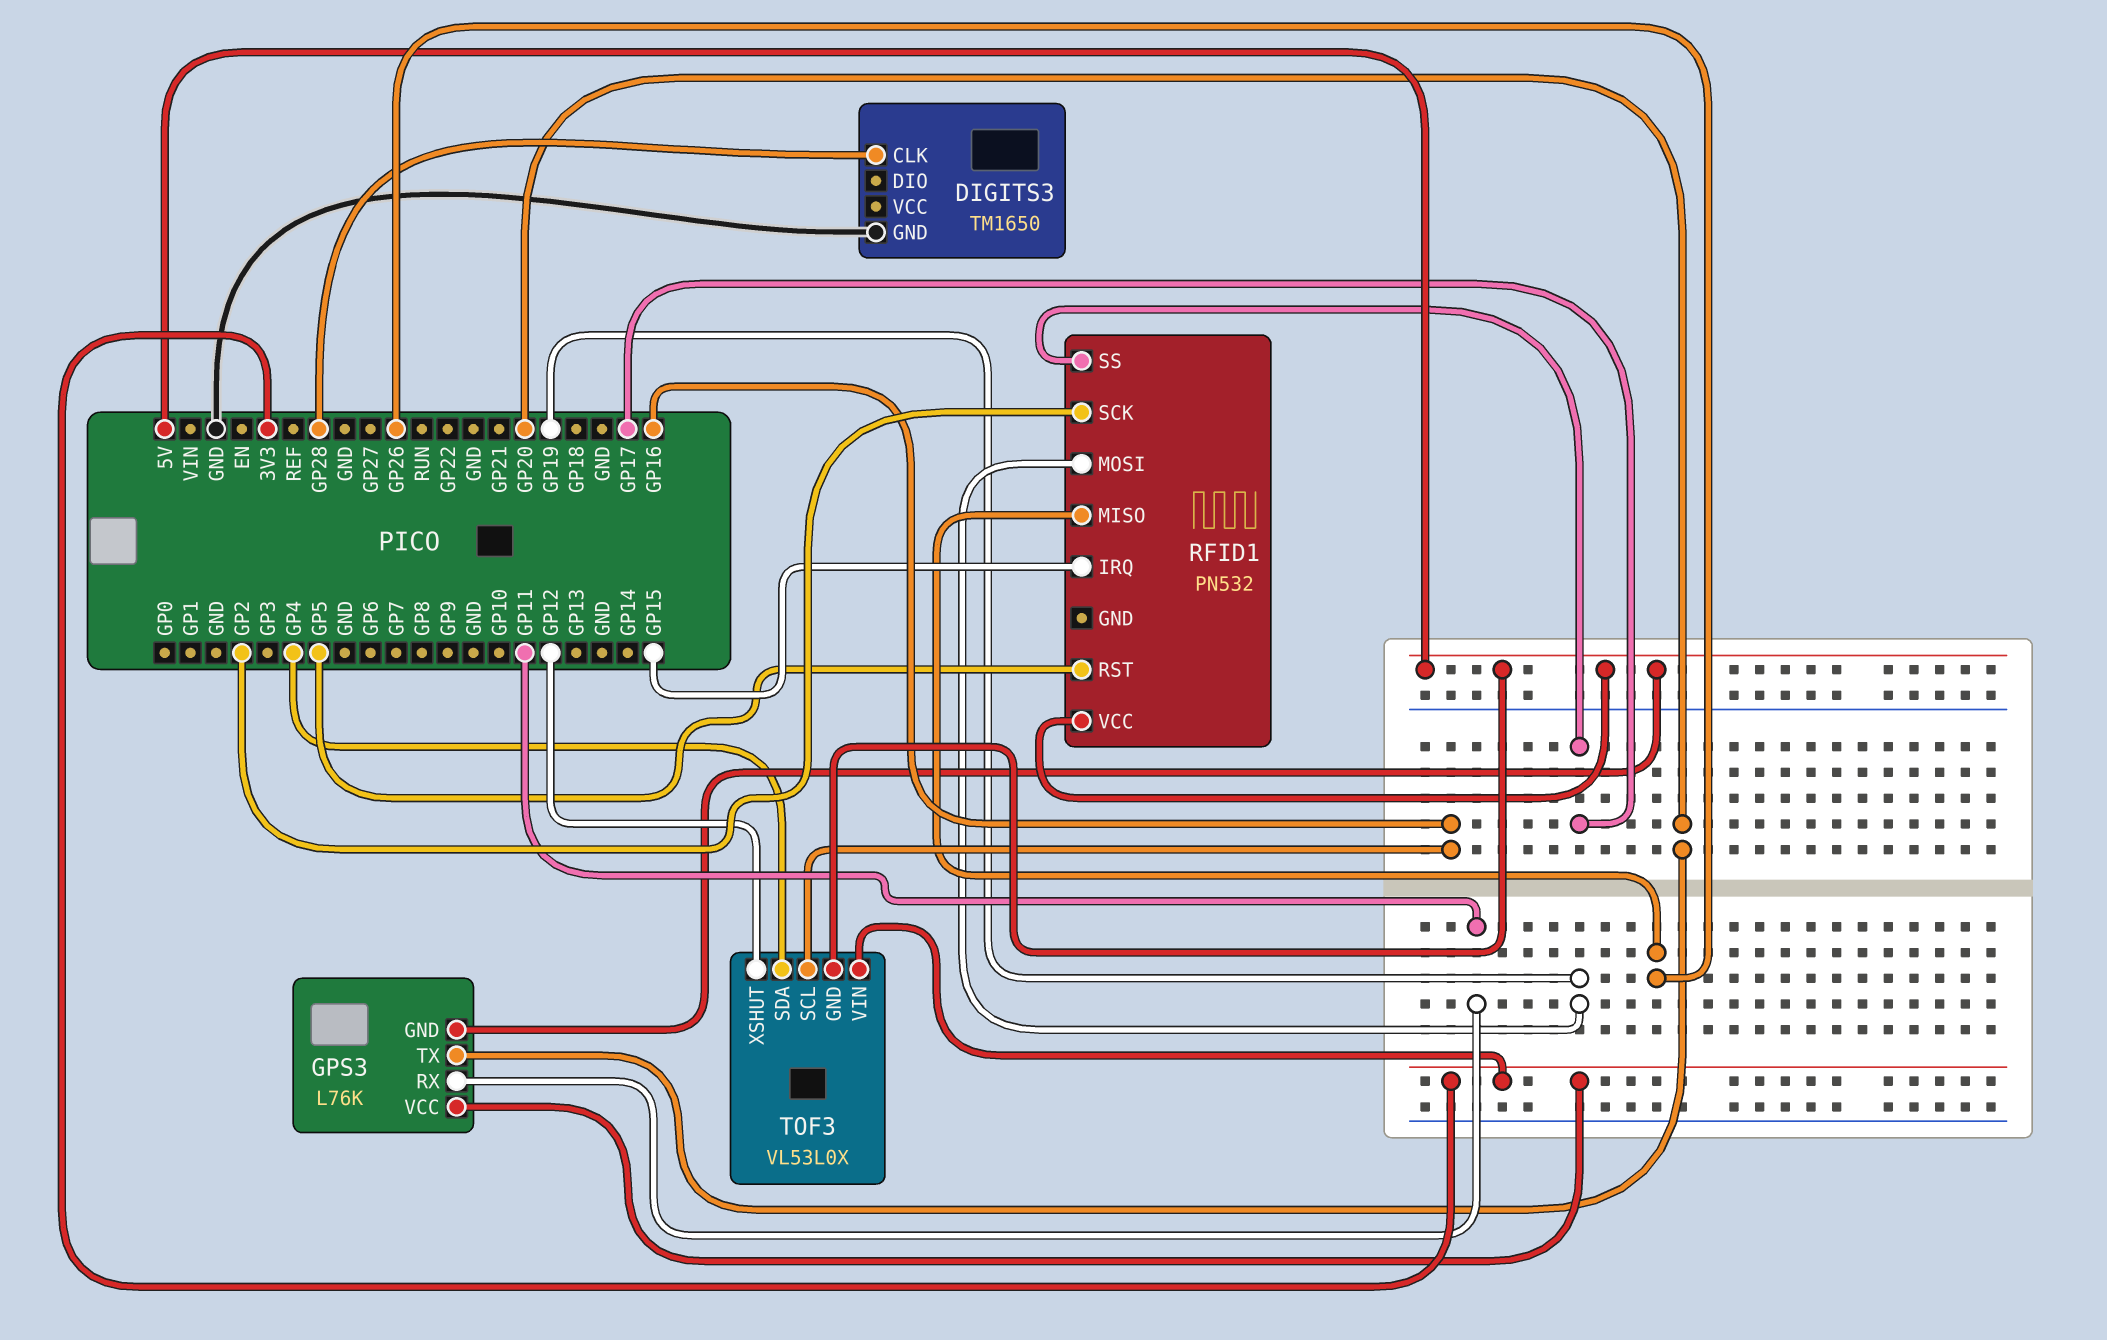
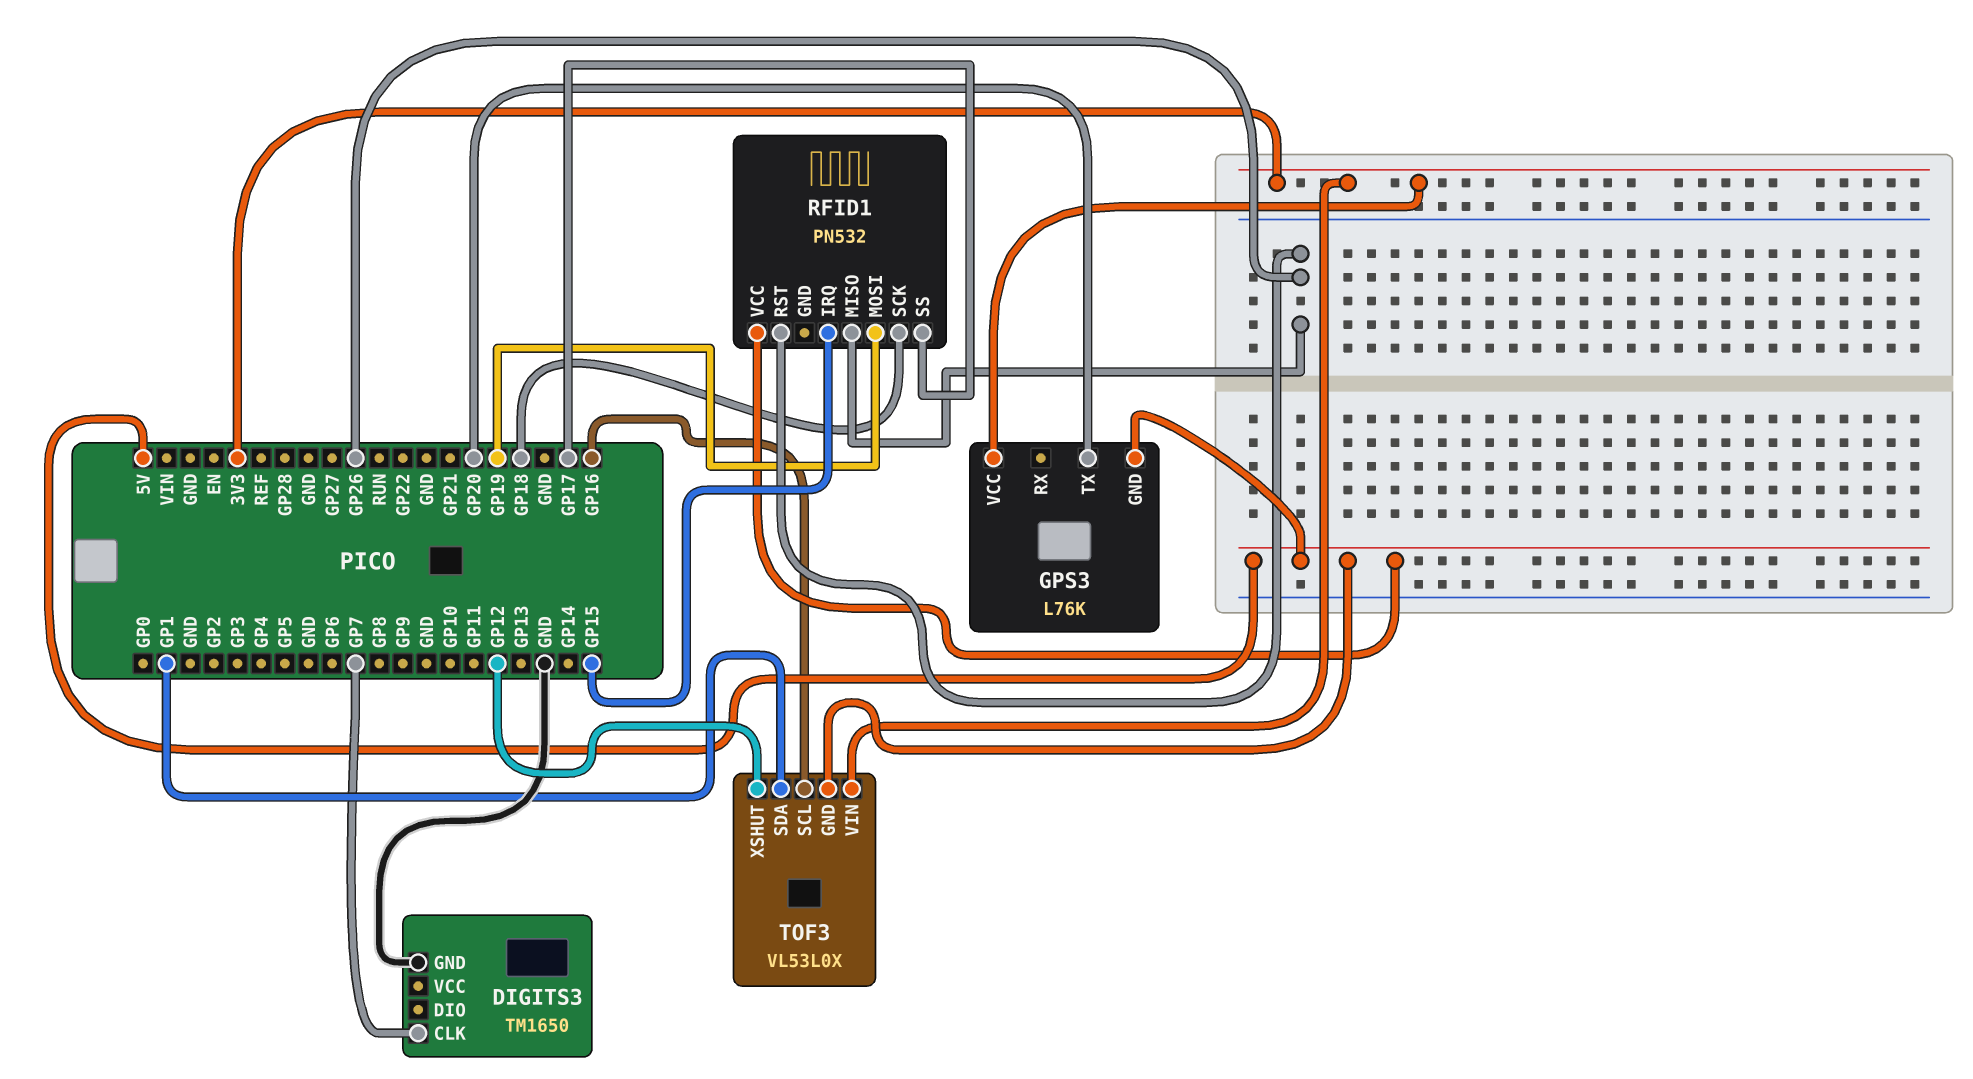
DIGITS3 pin CLK: GP28 -> GP7
GPS3 pin RX: GP11 -> none
RFID1 pin RST: GP5 -> GP26
RFID1 pin SCK: GP2 -> GP18
TOF3 pin SDA: GP4 -> GP1

